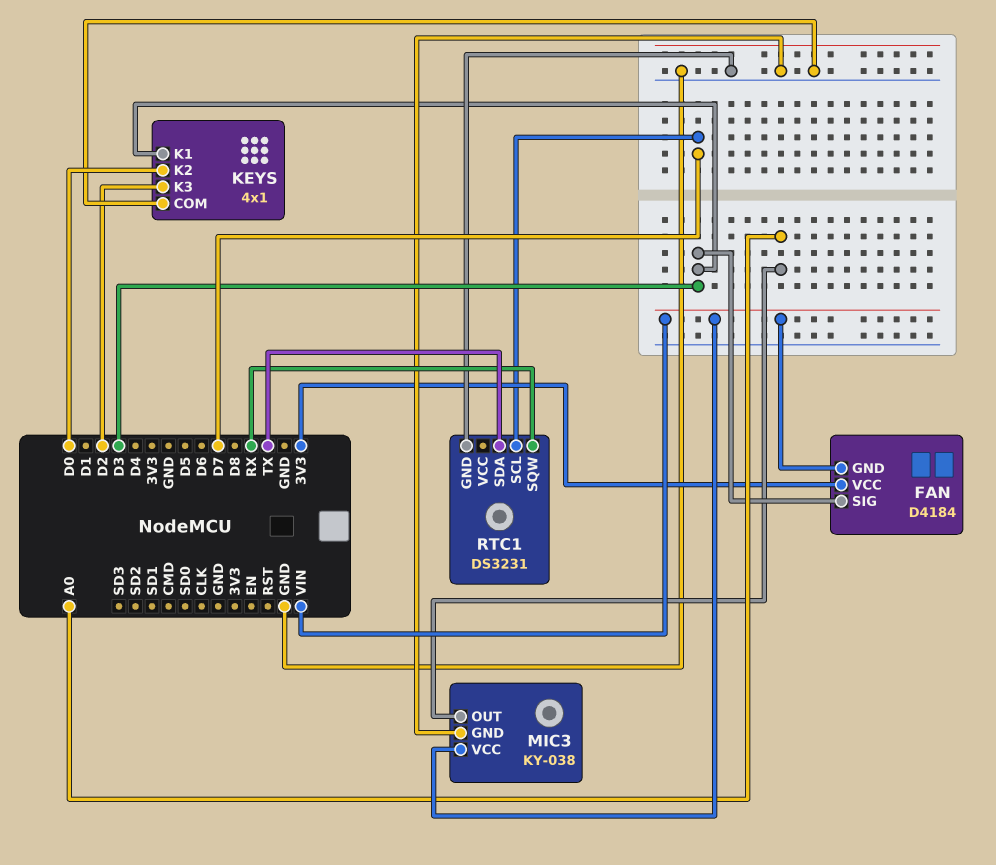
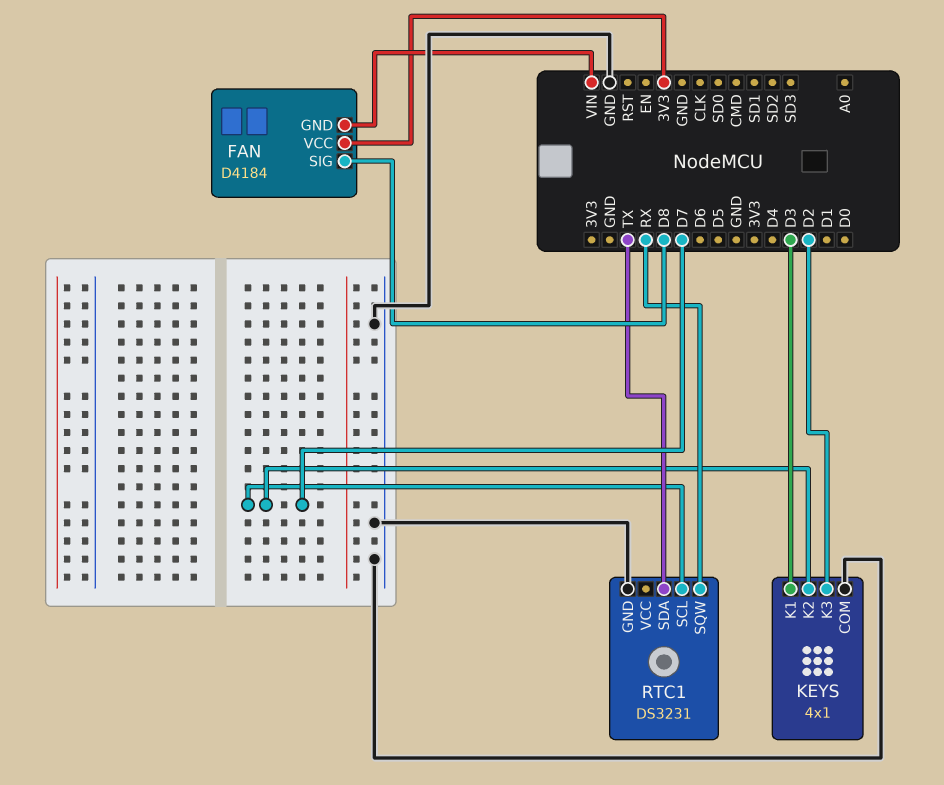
FAN pin SIG: D3 -> D8
KEYS pin K2: D0 -> D7
MIC3: KY-038 -> none
MIC3 pin GND: GND -> none
MIC3 pin OUT: A0 -> none
MIC3 pin VCC: VIN -> none

